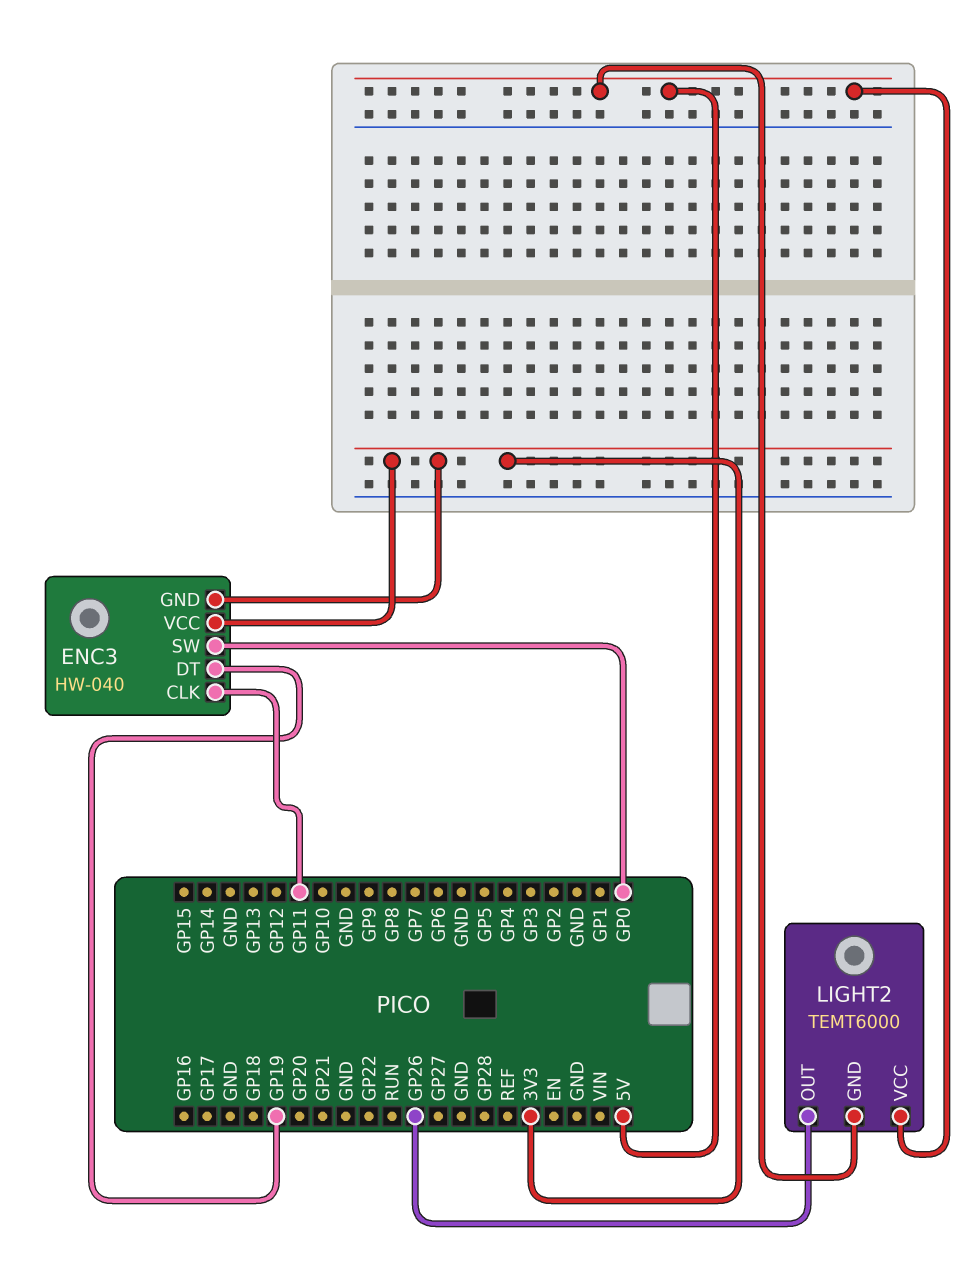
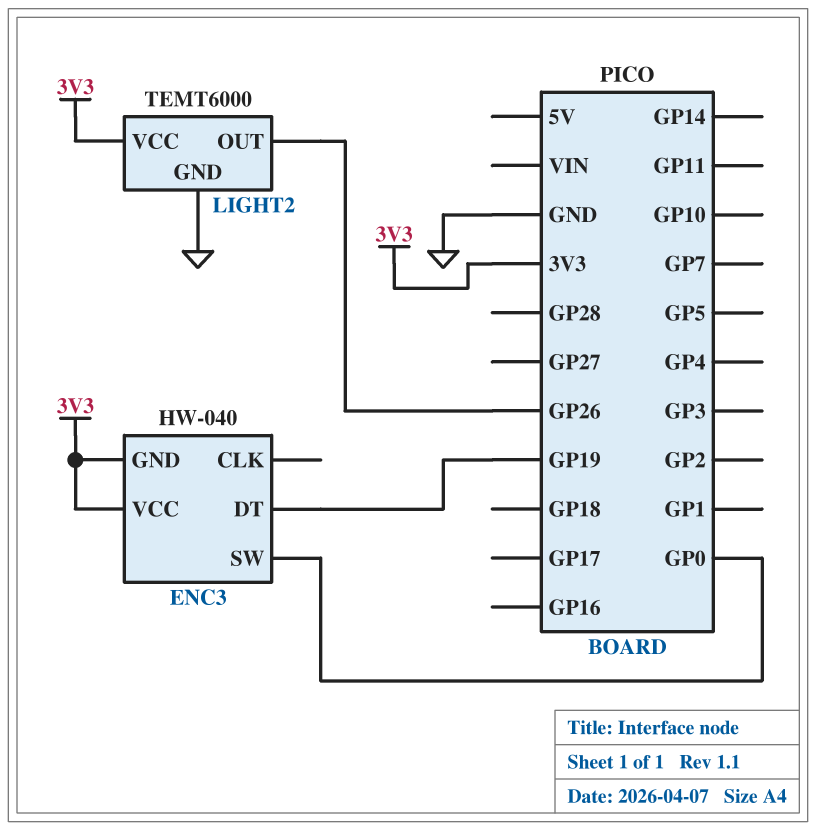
ENC3 pin CLK: GP11 -> none
LIGHT2 pin GND: 5V -> GND
LIGHT2 pin VCC: 5V -> 3V3

